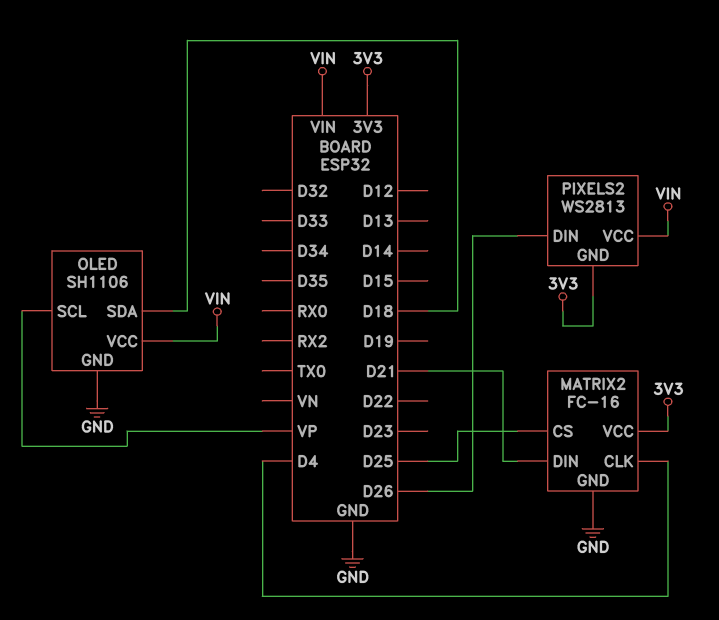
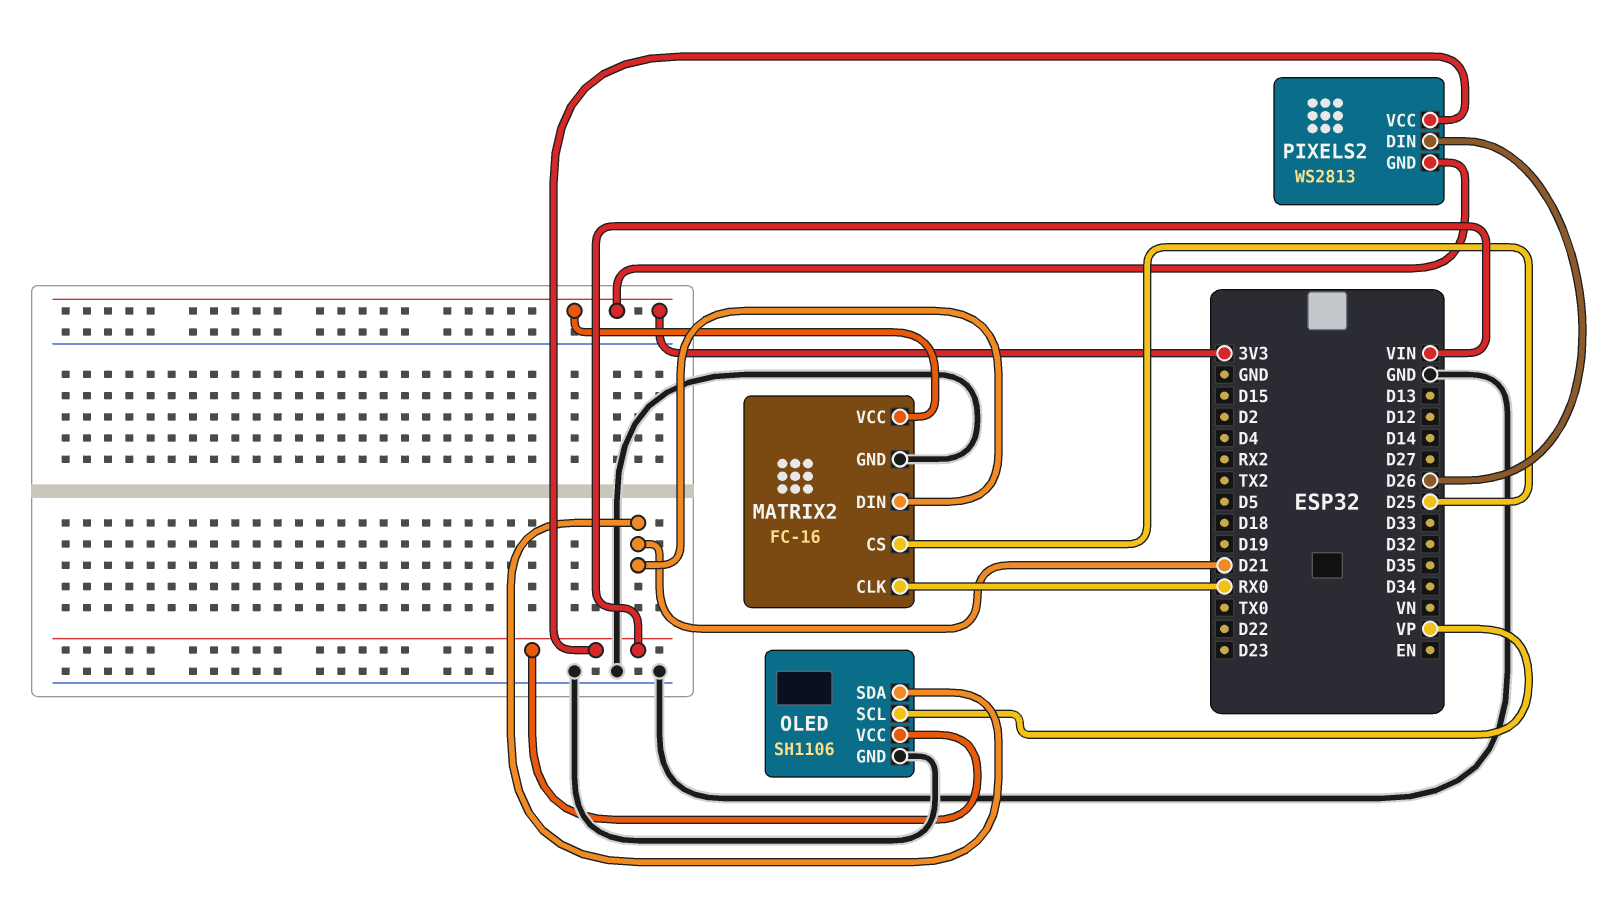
MATRIX2 pin CLK: D4 -> RX0
OLED pin SDA: D18 -> D21

